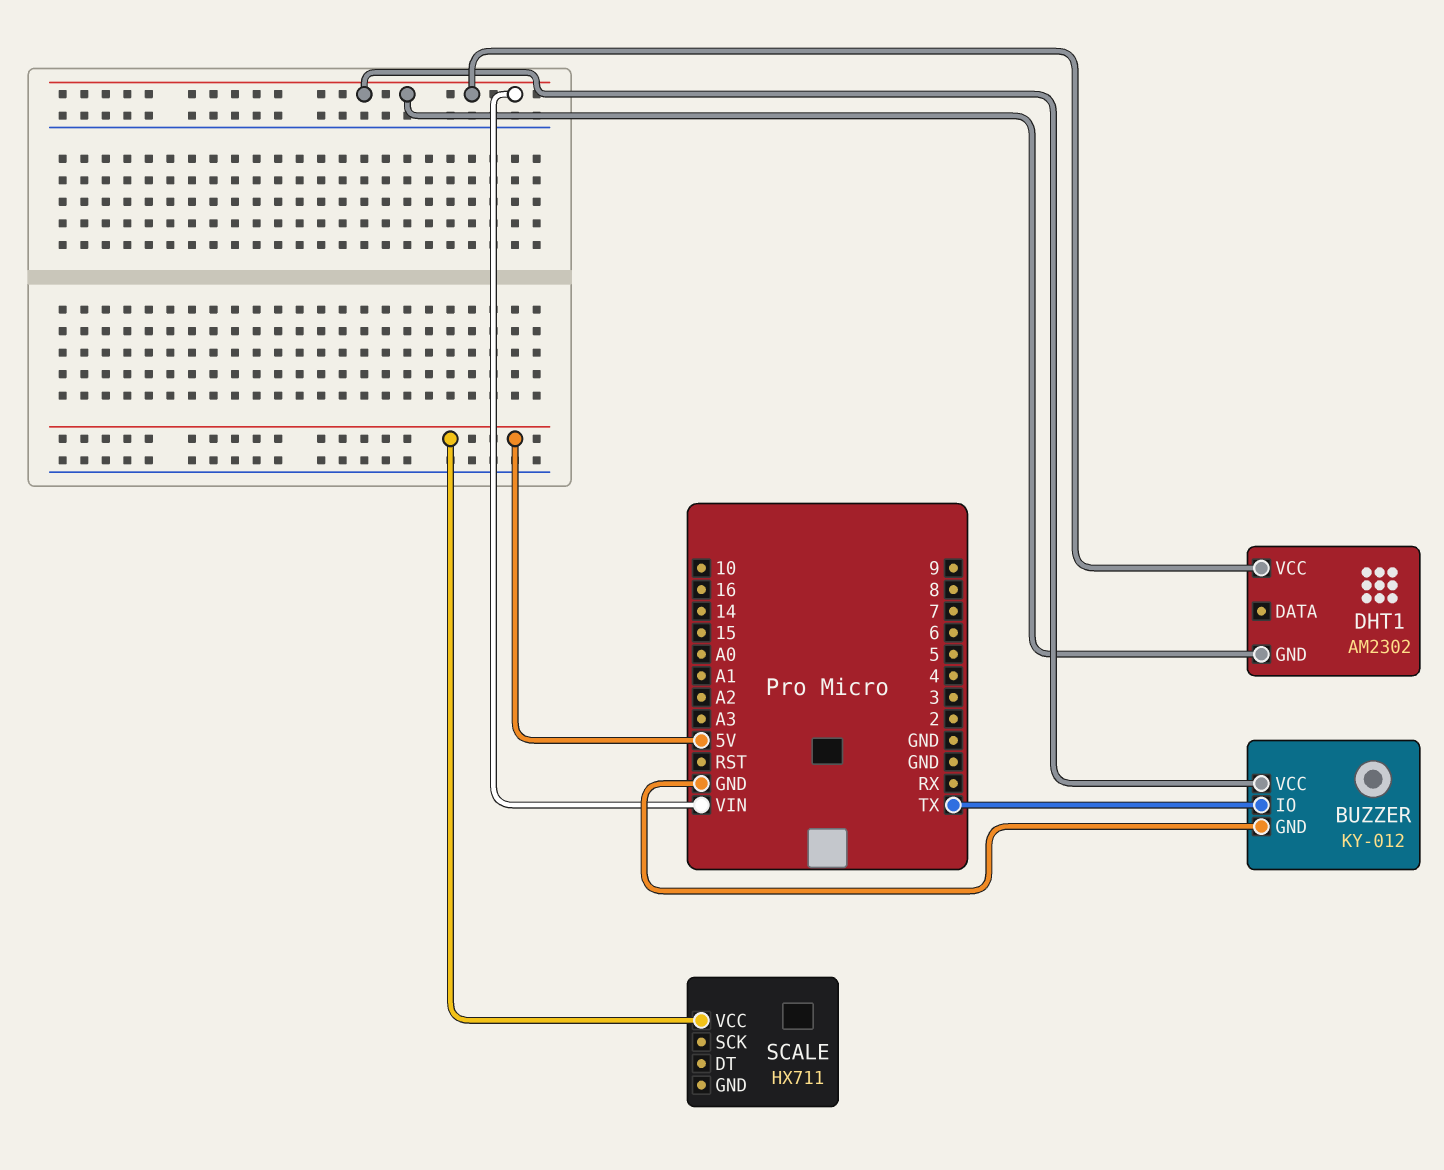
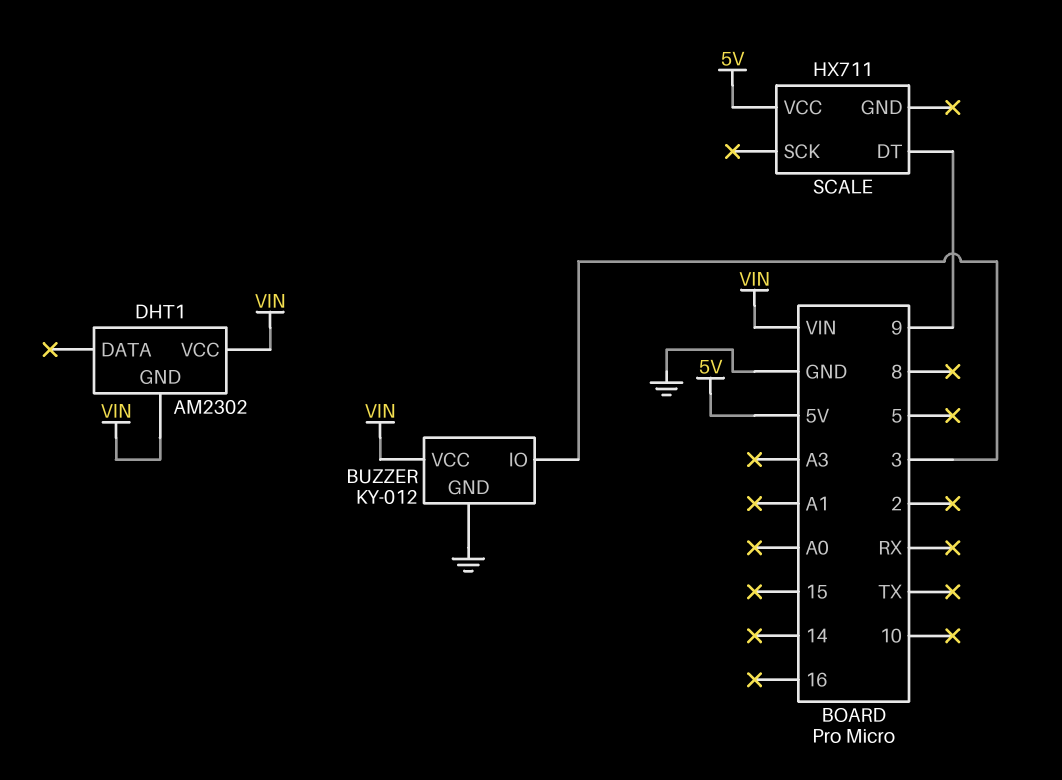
BUZZER pin IO: TX -> 3
SCALE pin DT: none -> 9

